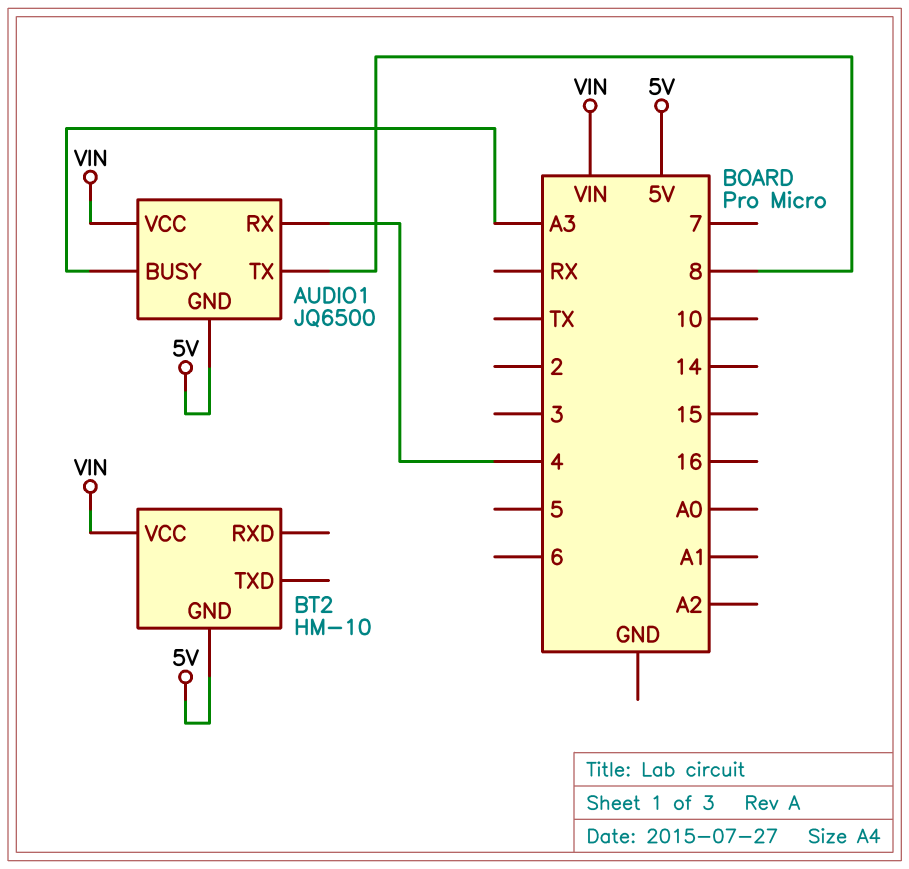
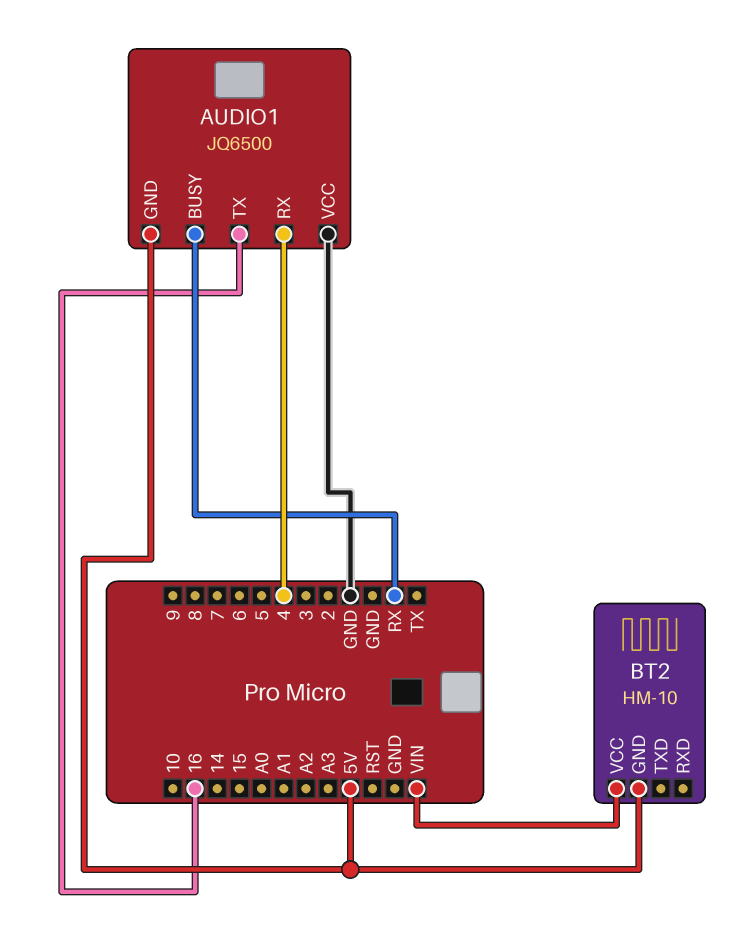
AUDIO1 pin BUSY: A3 -> RX
AUDIO1 pin TX: 8 -> 16
AUDIO1 pin VCC: VIN -> GND

